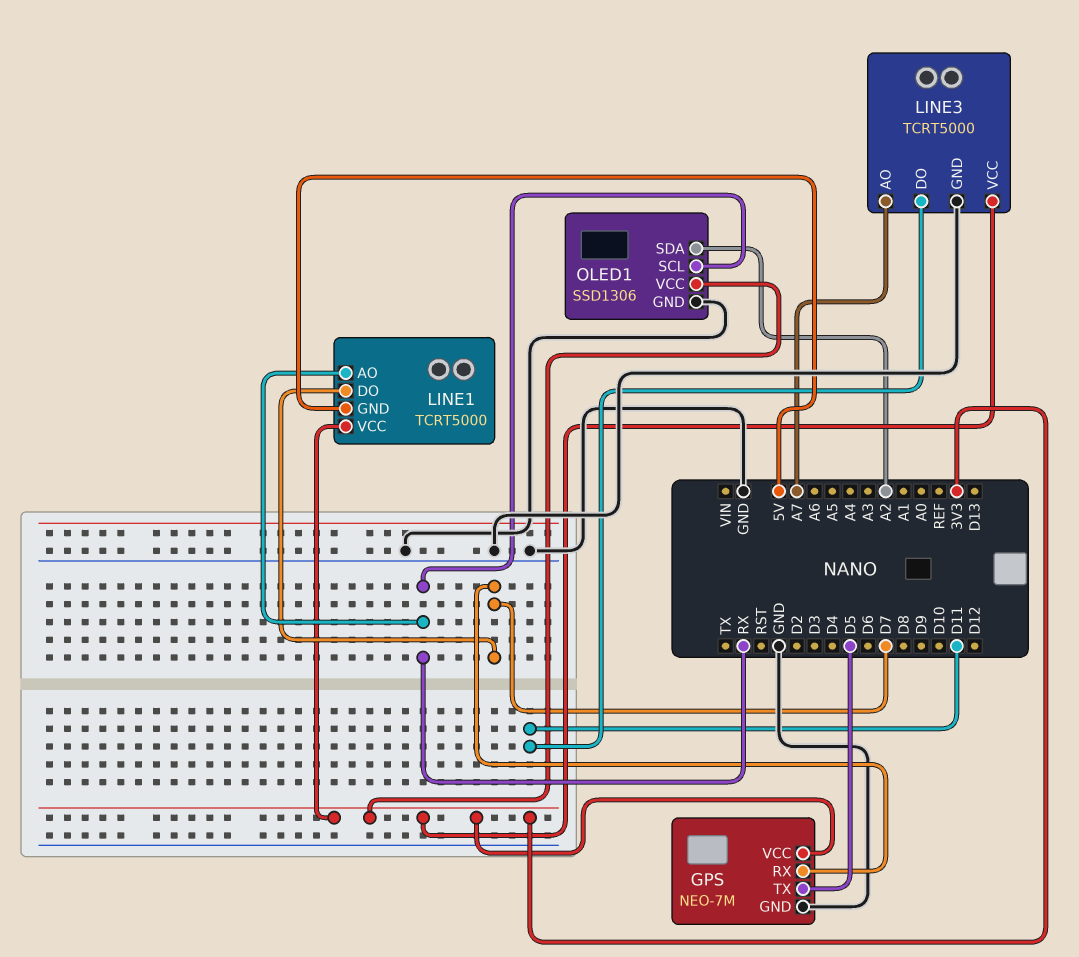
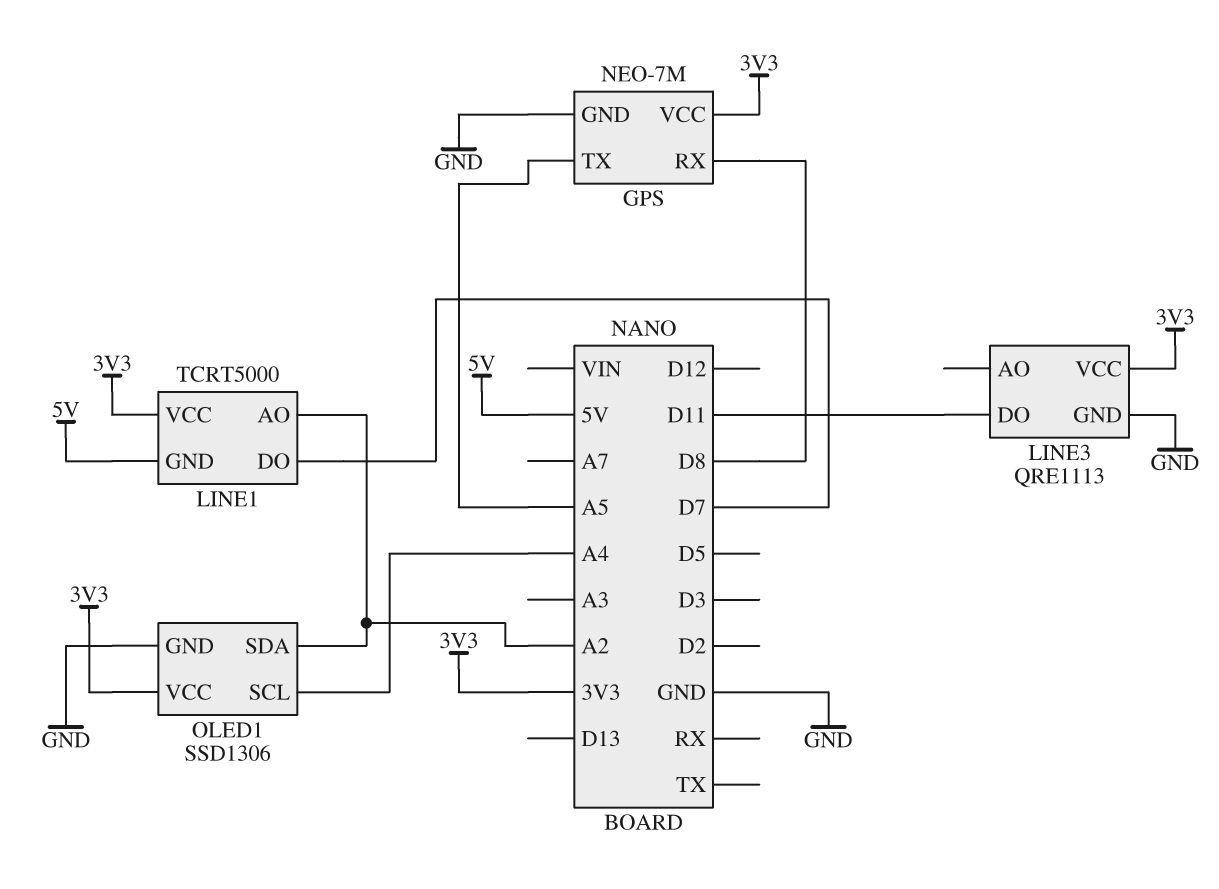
GPS pin RX: D7 -> D8
GPS pin TX: D5 -> A5
LINE1 pin AO: RX -> A2
LINE3: TCRT5000 -> QRE1113
LINE3 pin AO: A7 -> none
OLED1 pin SCL: RX -> A4

